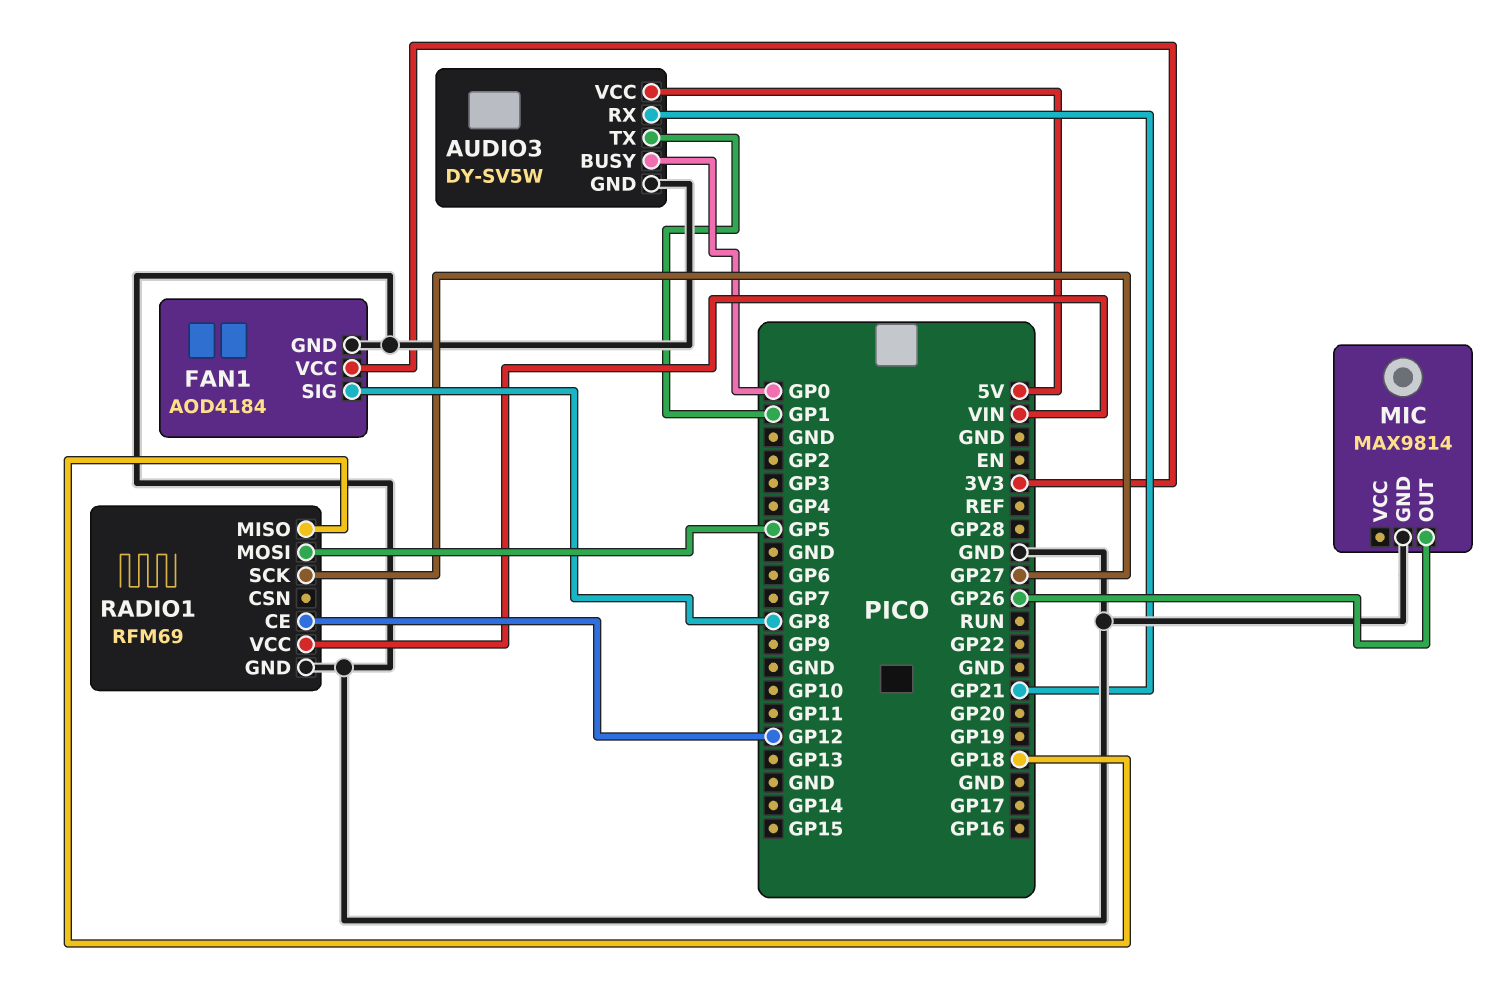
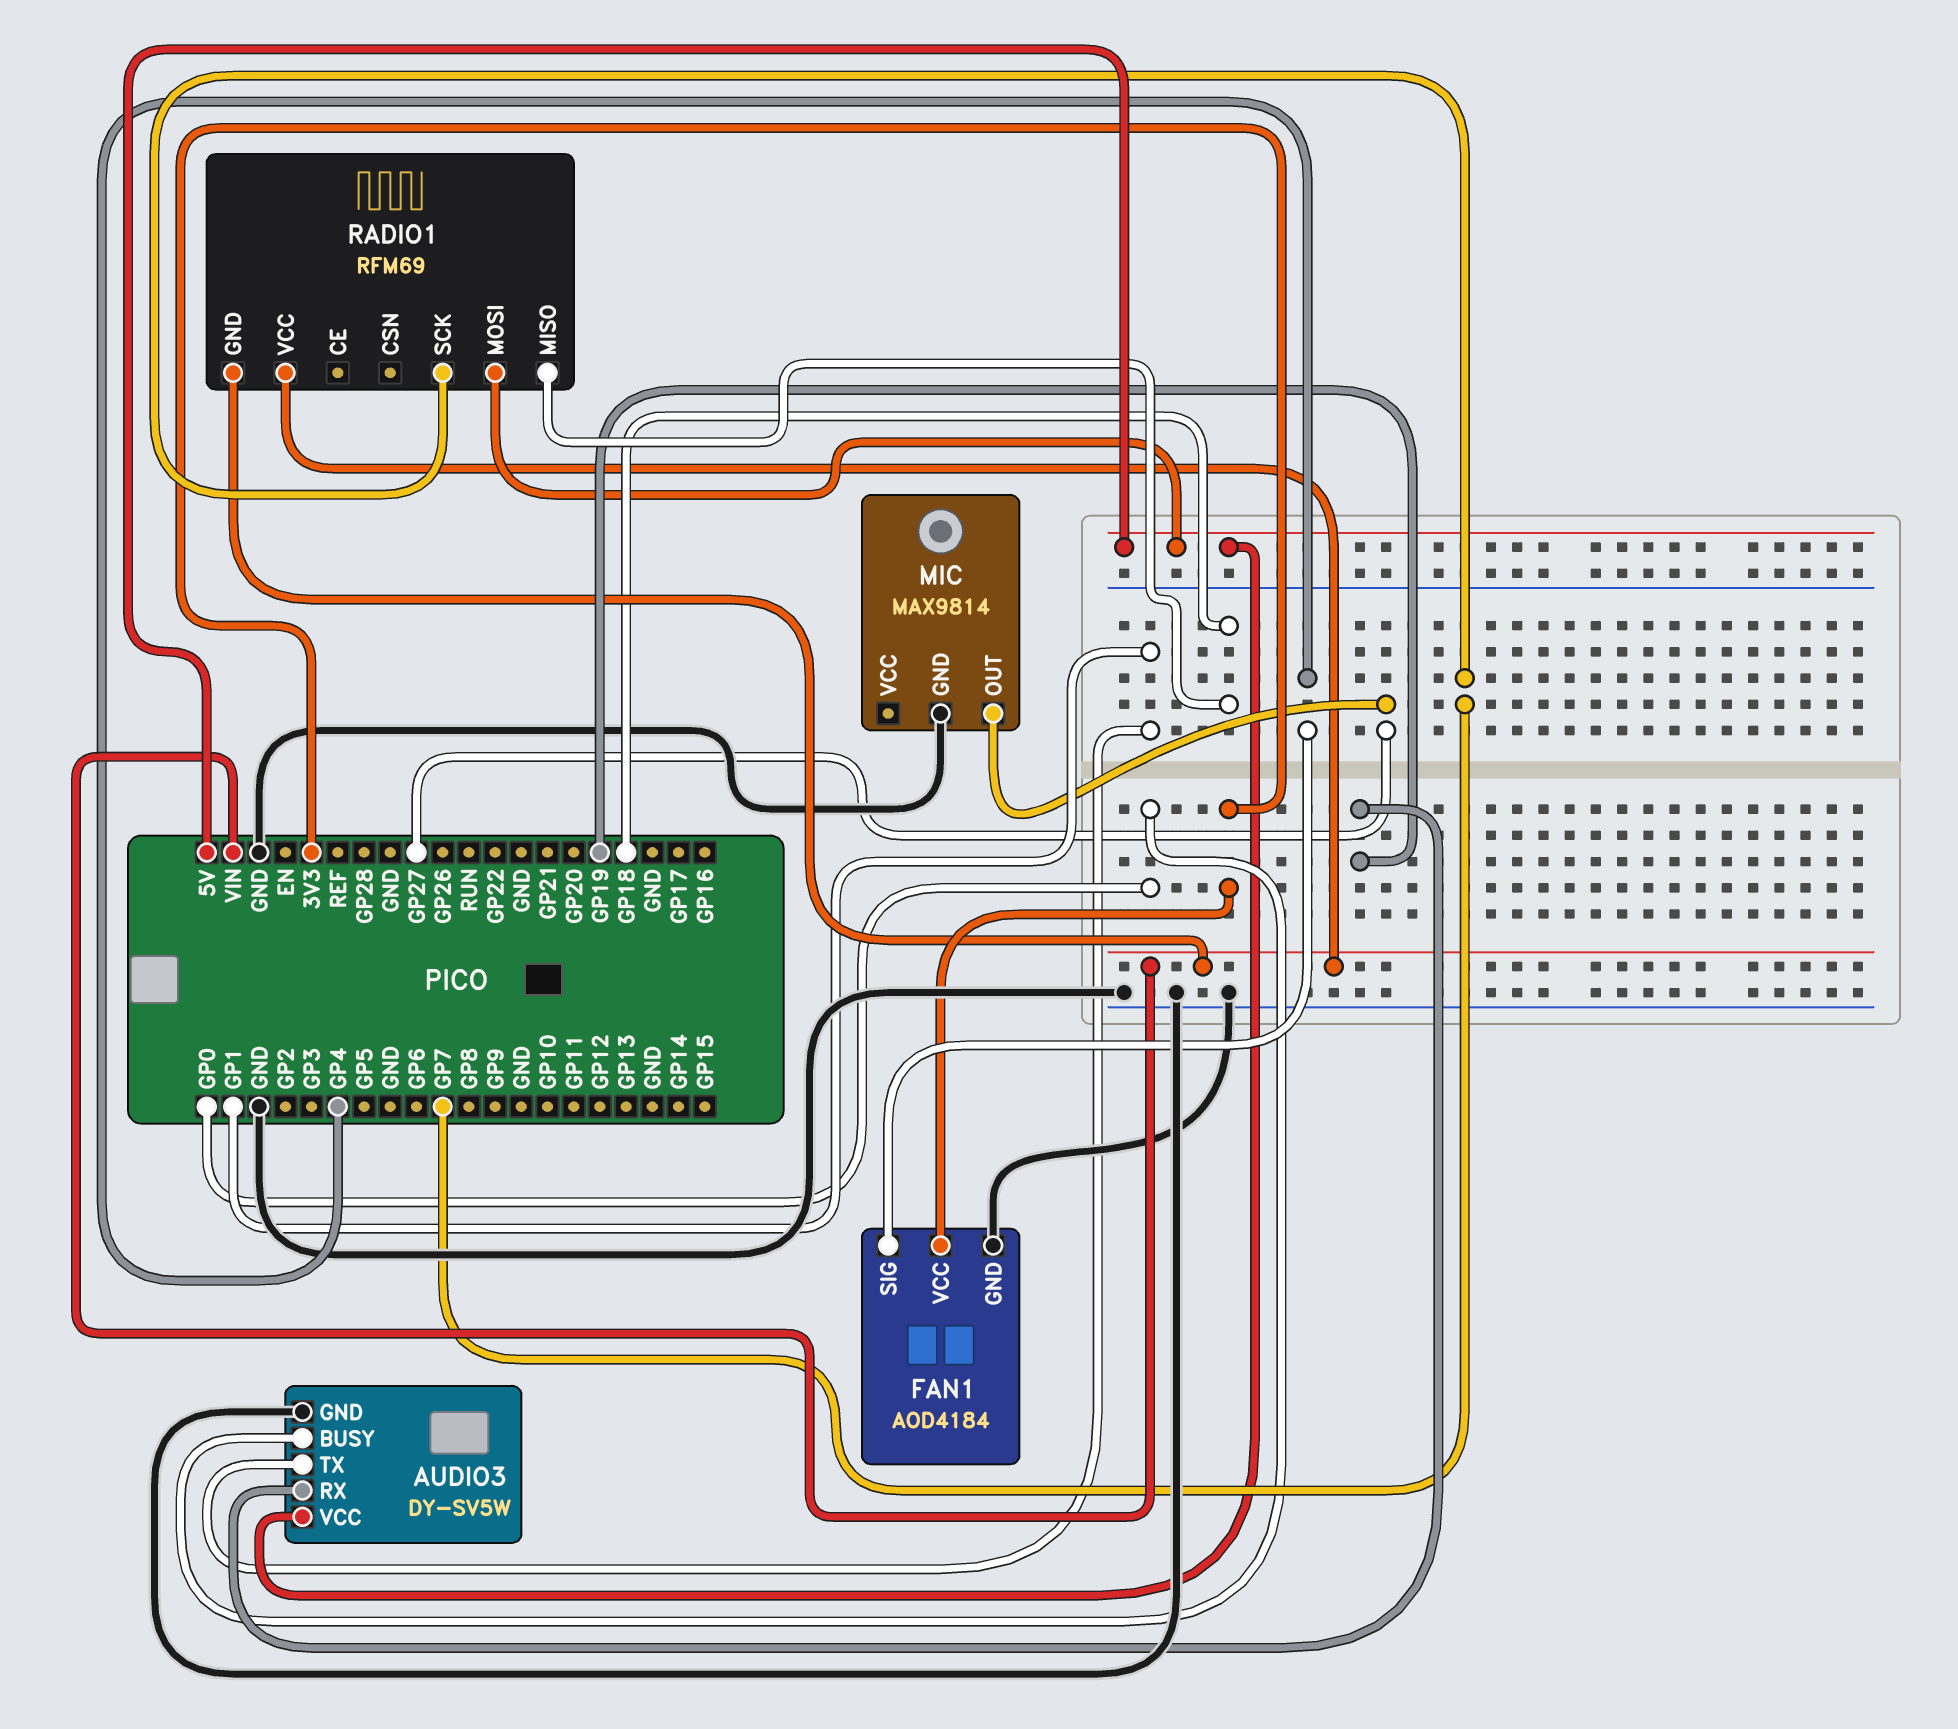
AUDIO3 pin RX: GP21 -> GP19
FAN1 pin SIG: GP8 -> GP4
MIC pin OUT: GP26 -> GP27
RADIO1 pin CE: GP12 -> none
RADIO1 pin GND: GND -> VIN
RADIO1 pin MOSI: GP5 -> 5V
RADIO1 pin SCK: GP27 -> GP7

